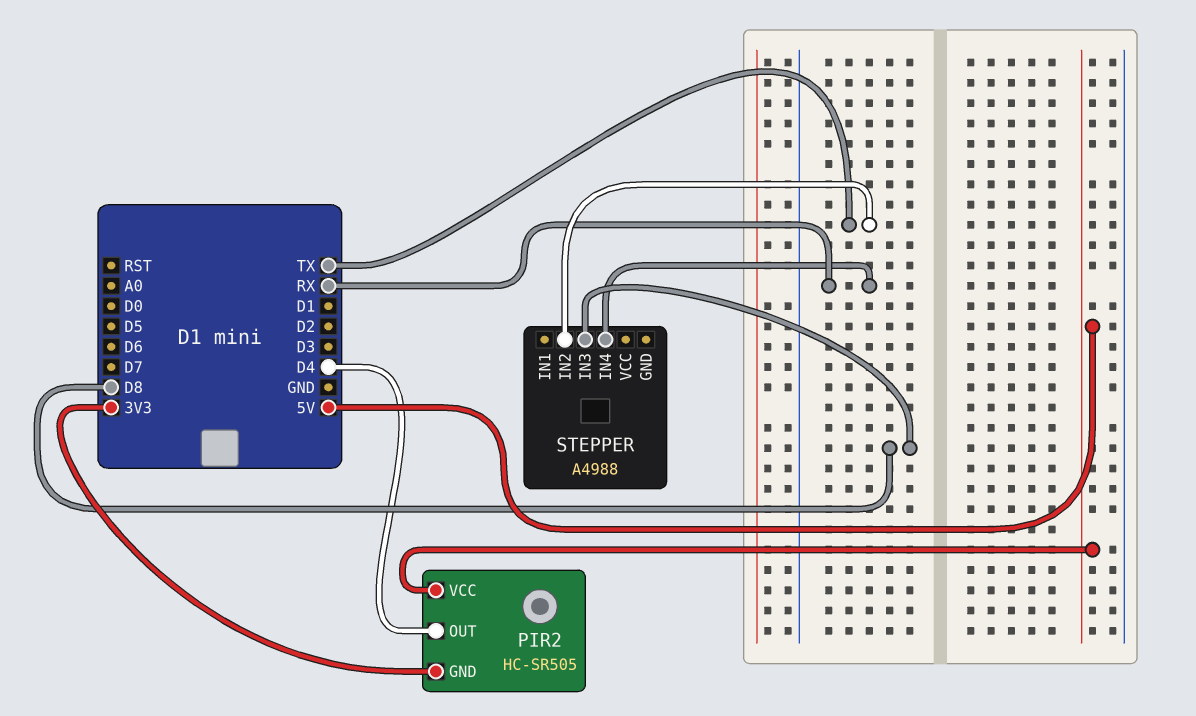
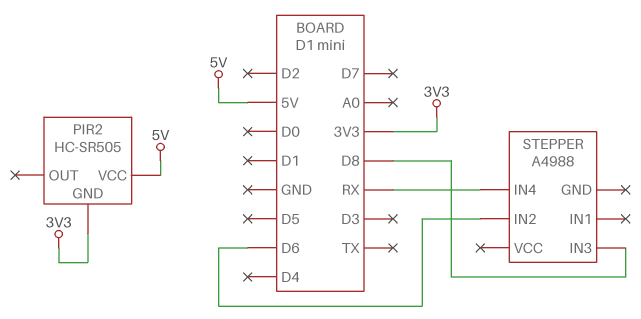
PIR2 pin OUT: D4 -> none
STEPPER pin IN2: TX -> D6

